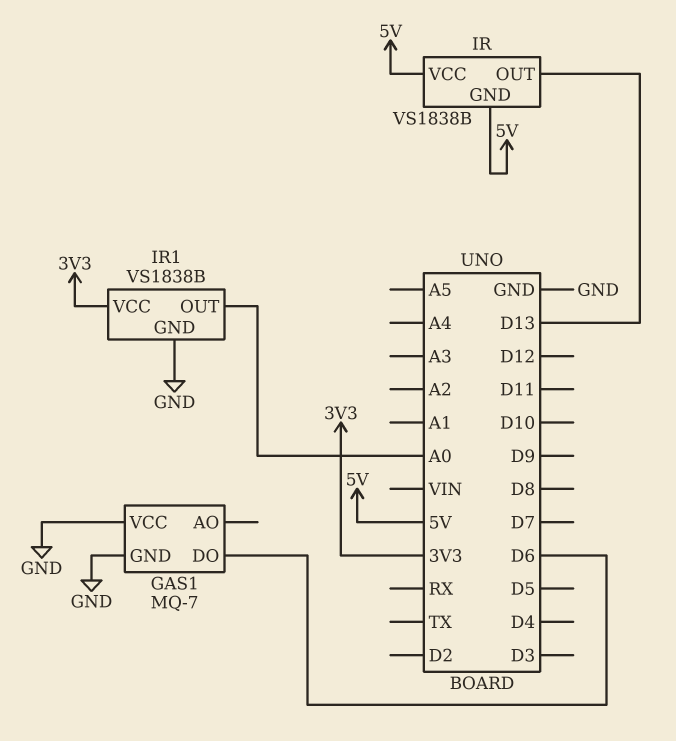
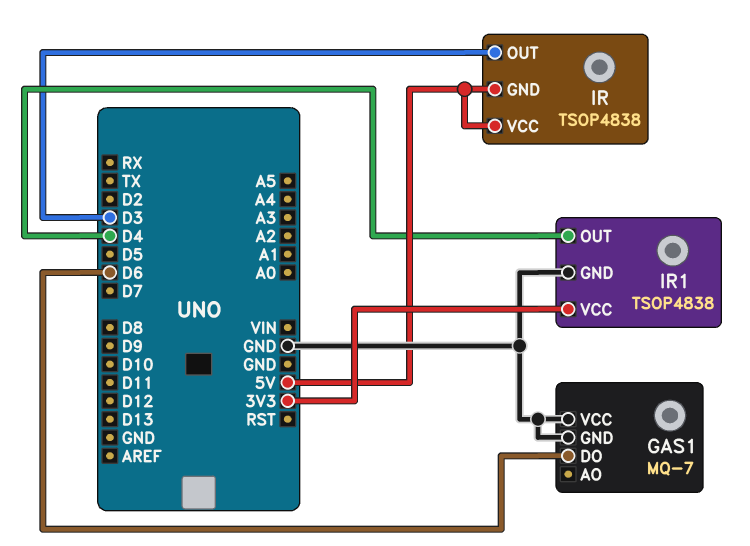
IR: VS1838B -> TSOP4838
IR pin OUT: D13 -> D3
IR1: VS1838B -> TSOP4838
IR1 pin OUT: A0 -> D4

